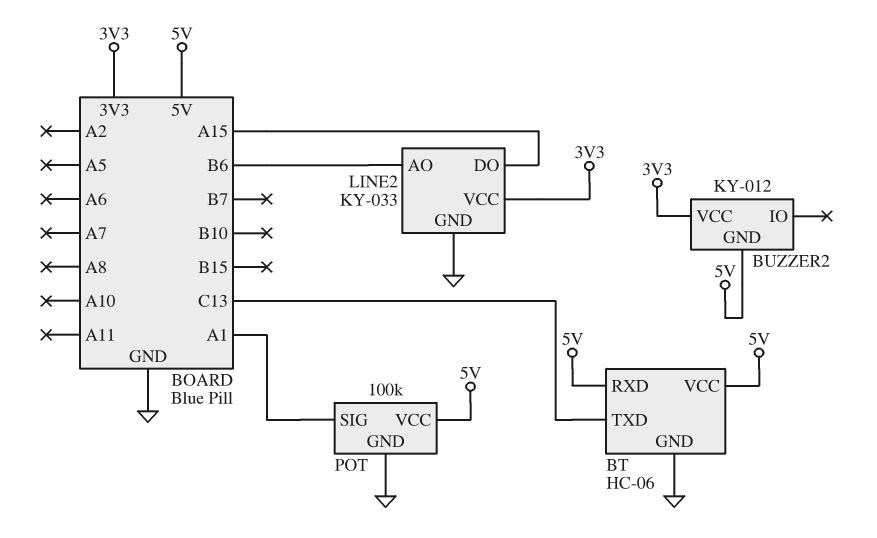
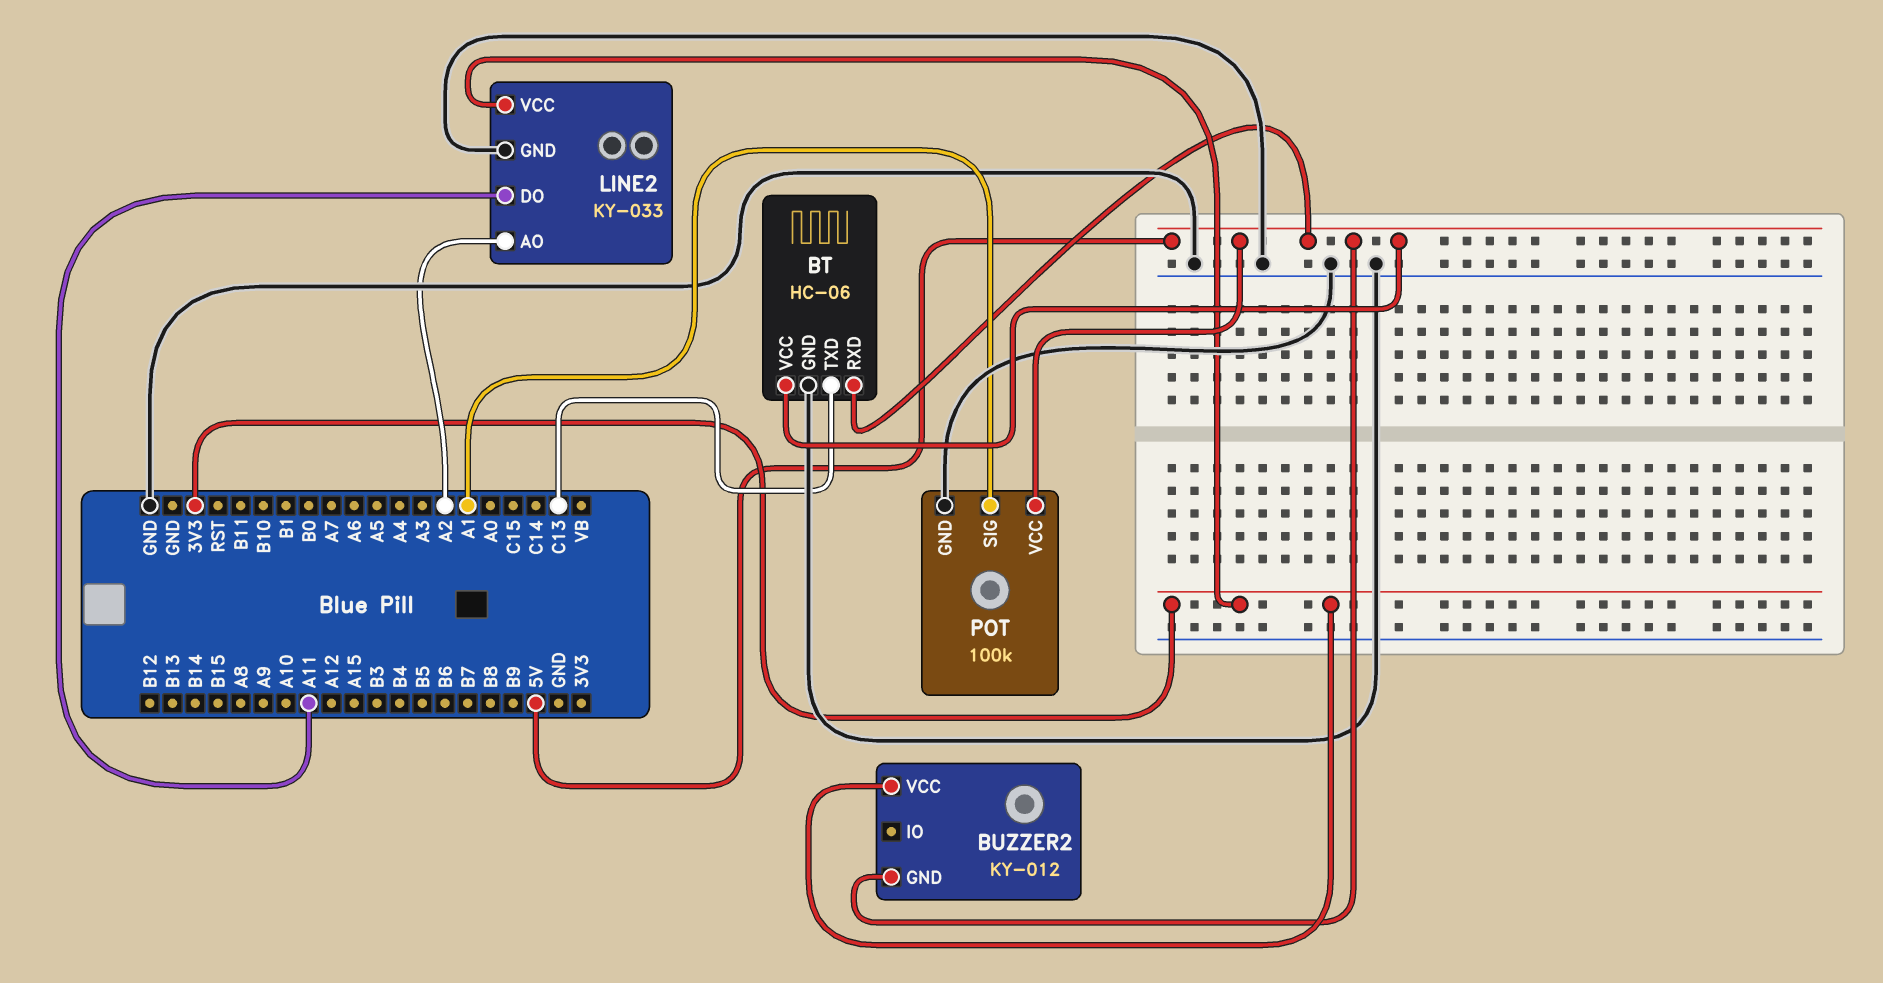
LINE2 pin AO: B6 -> A2
LINE2 pin DO: A15 -> A11

